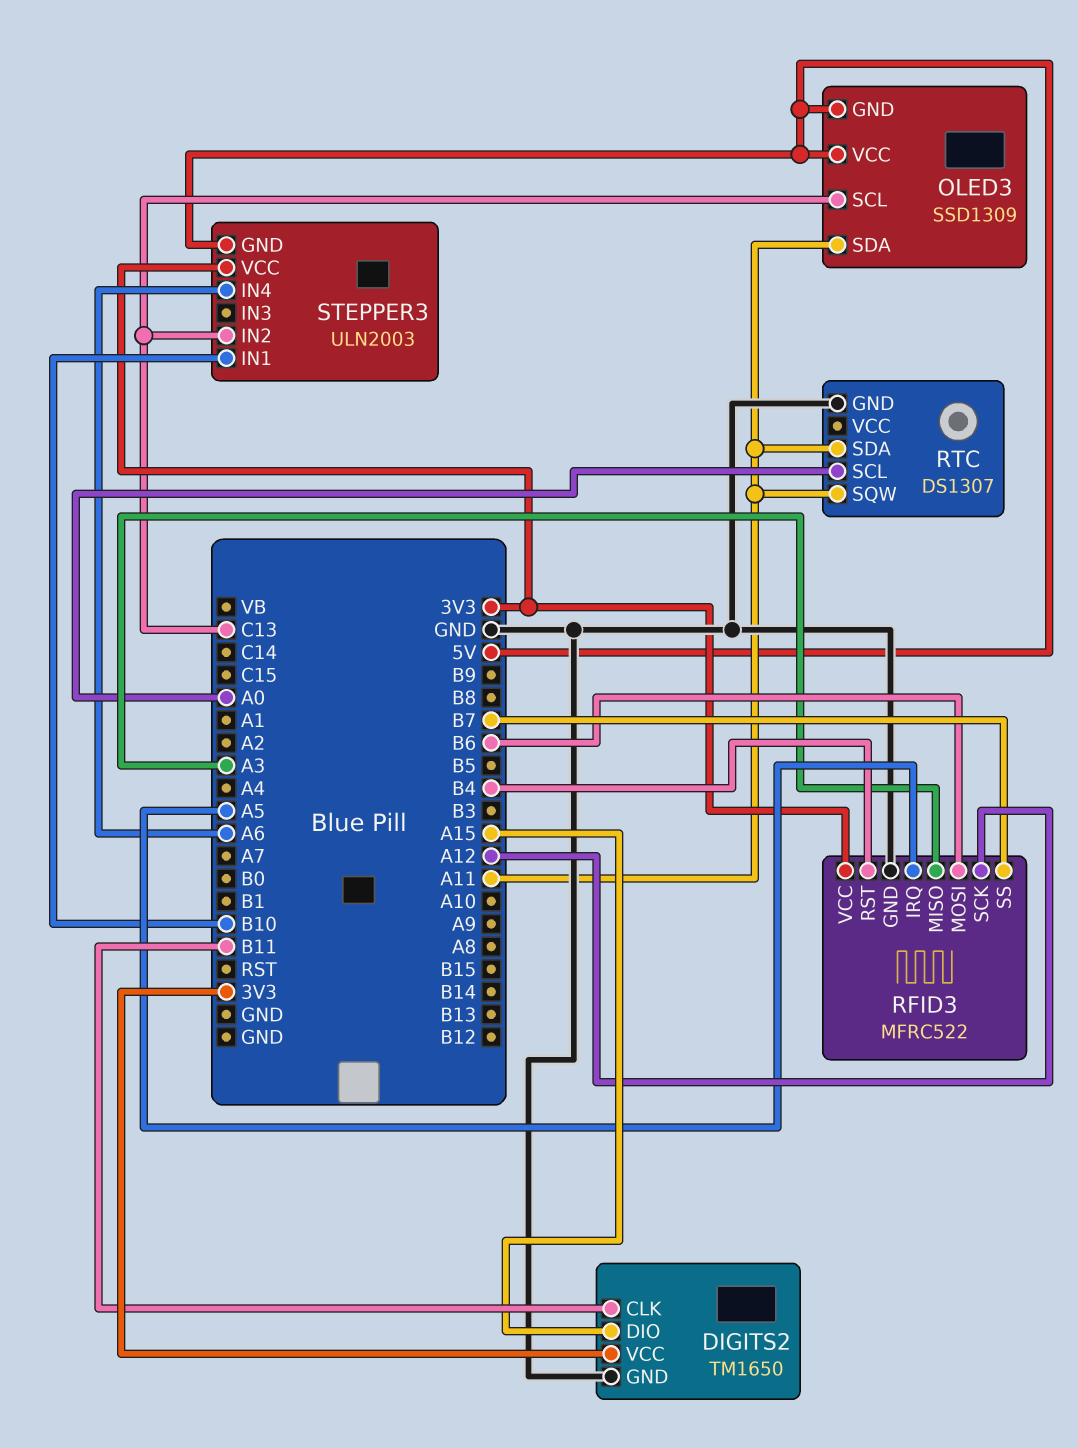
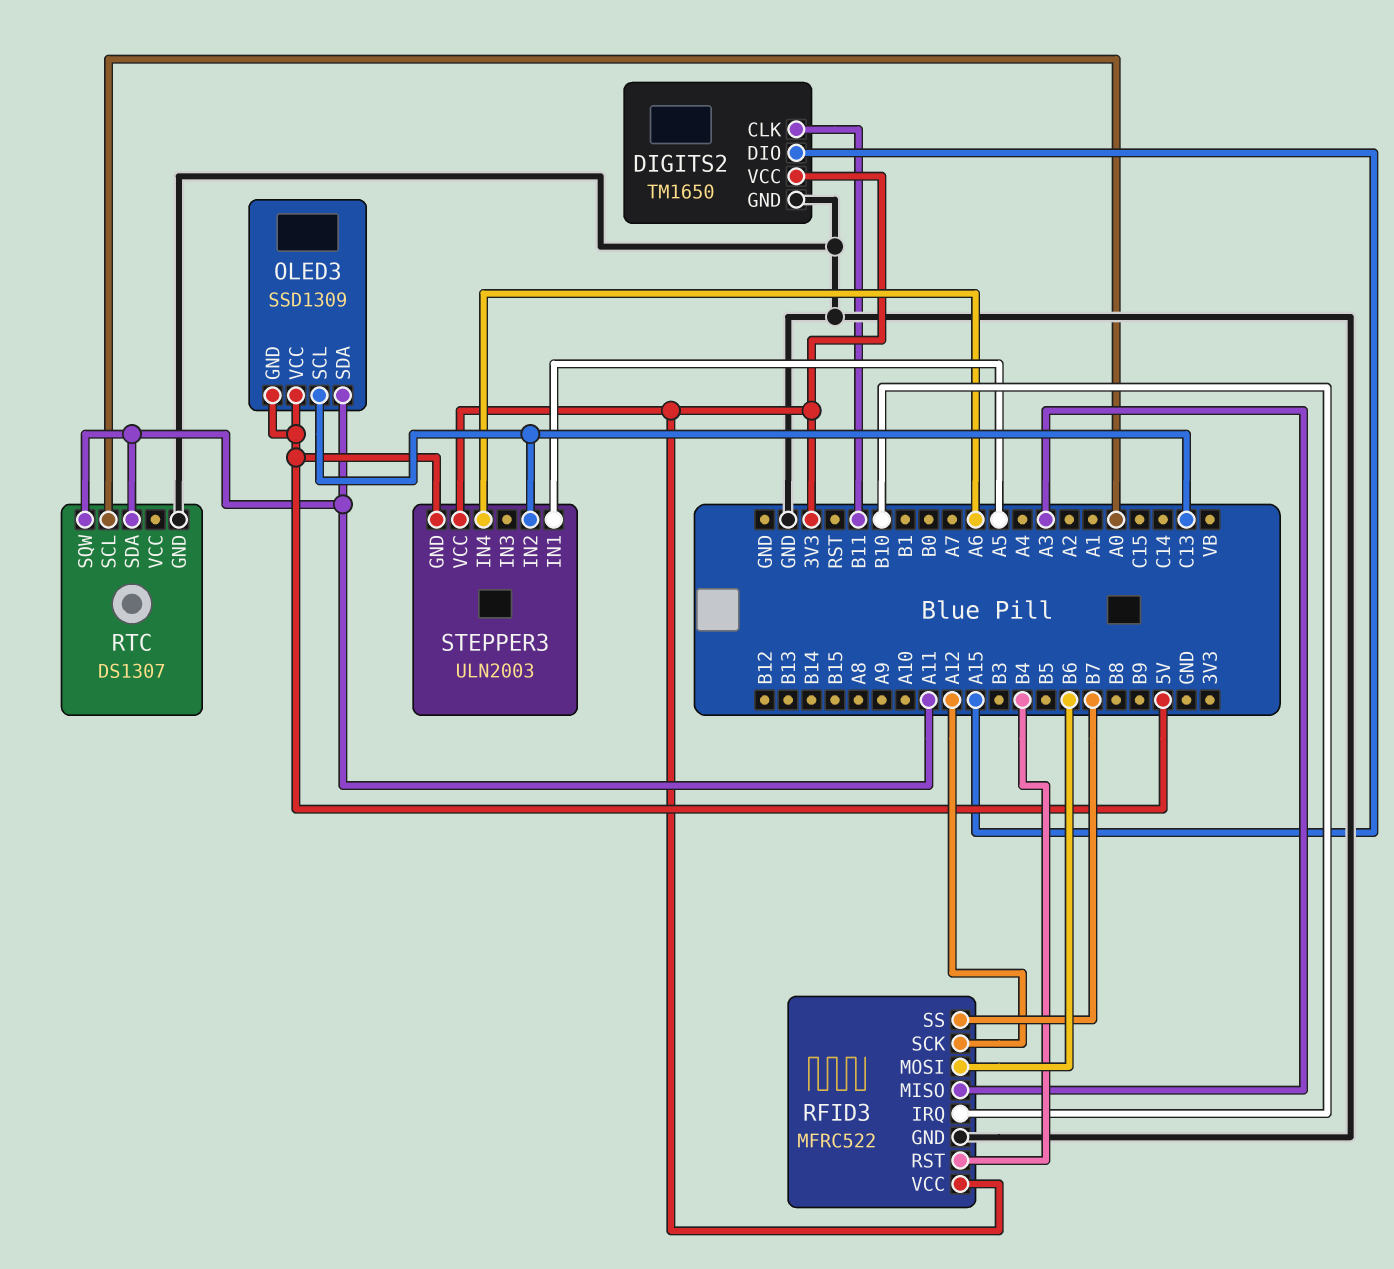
RFID3 pin IRQ: A5 -> B10
STEPPER3 pin IN1: B10 -> A5

